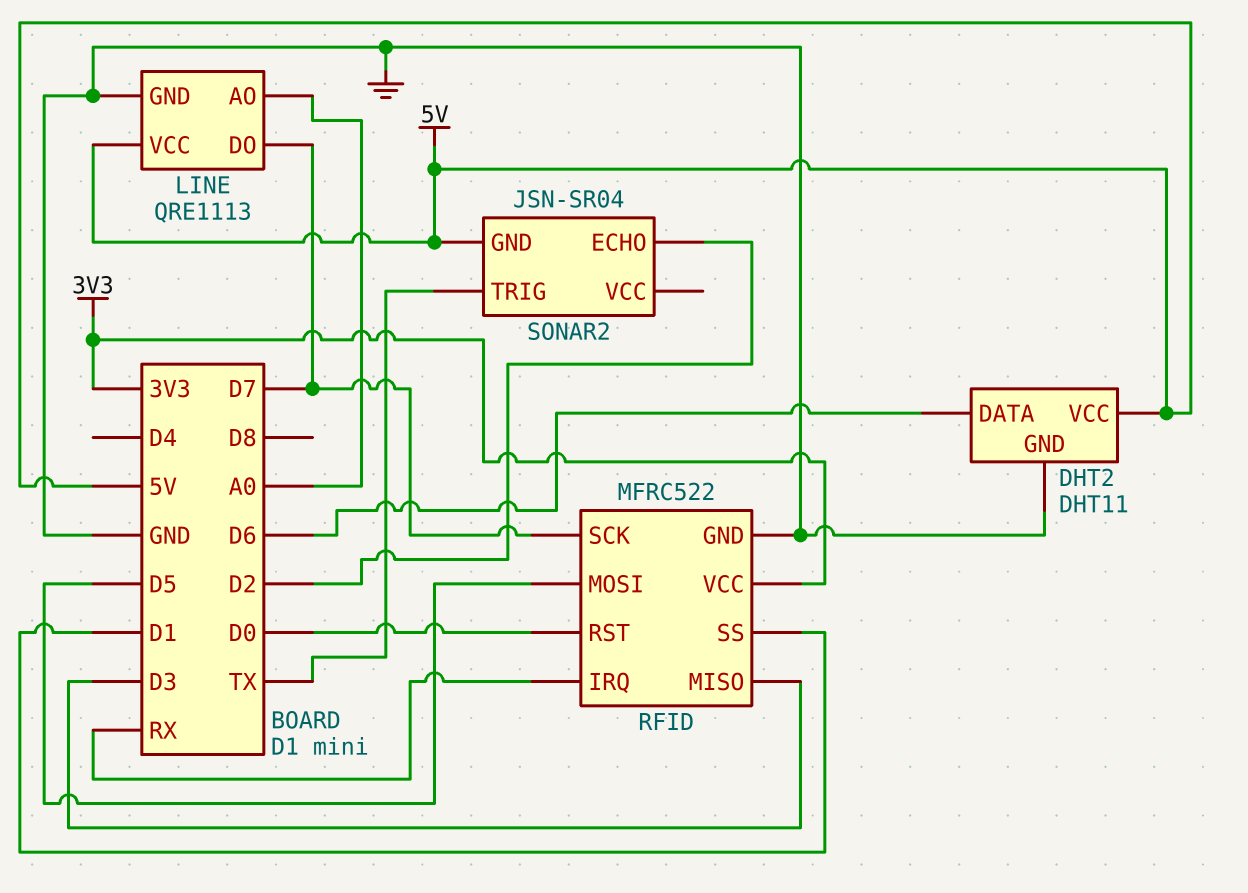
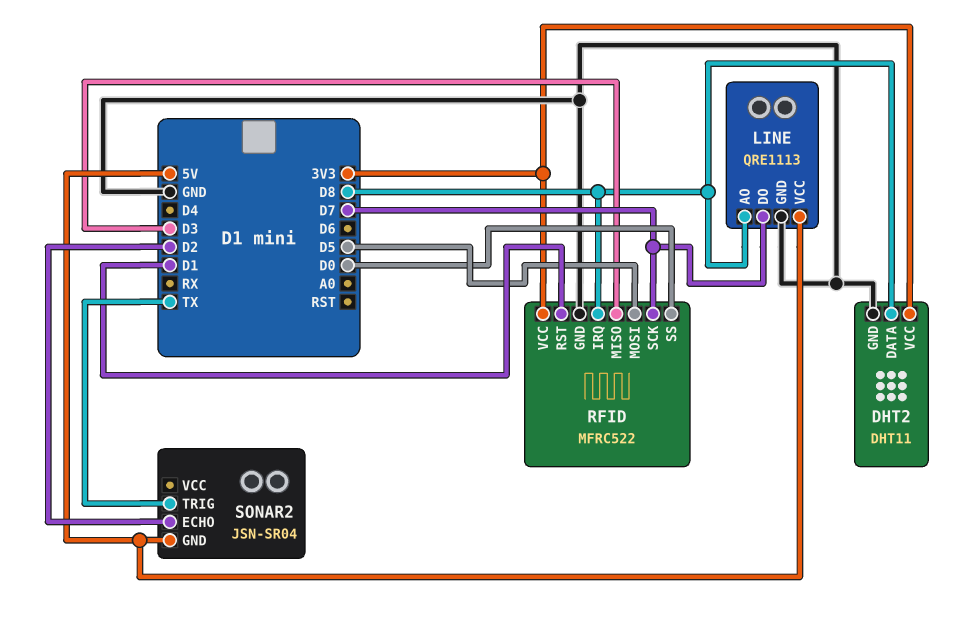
DHT2 pin DATA: D6 -> D8
DHT2 pin VCC: 5V -> 3V3
LINE pin AO: A0 -> D8
RFID pin IRQ: RX -> D8
RFID pin RST: D0 -> D1
RFID pin SS: D1 -> D0

